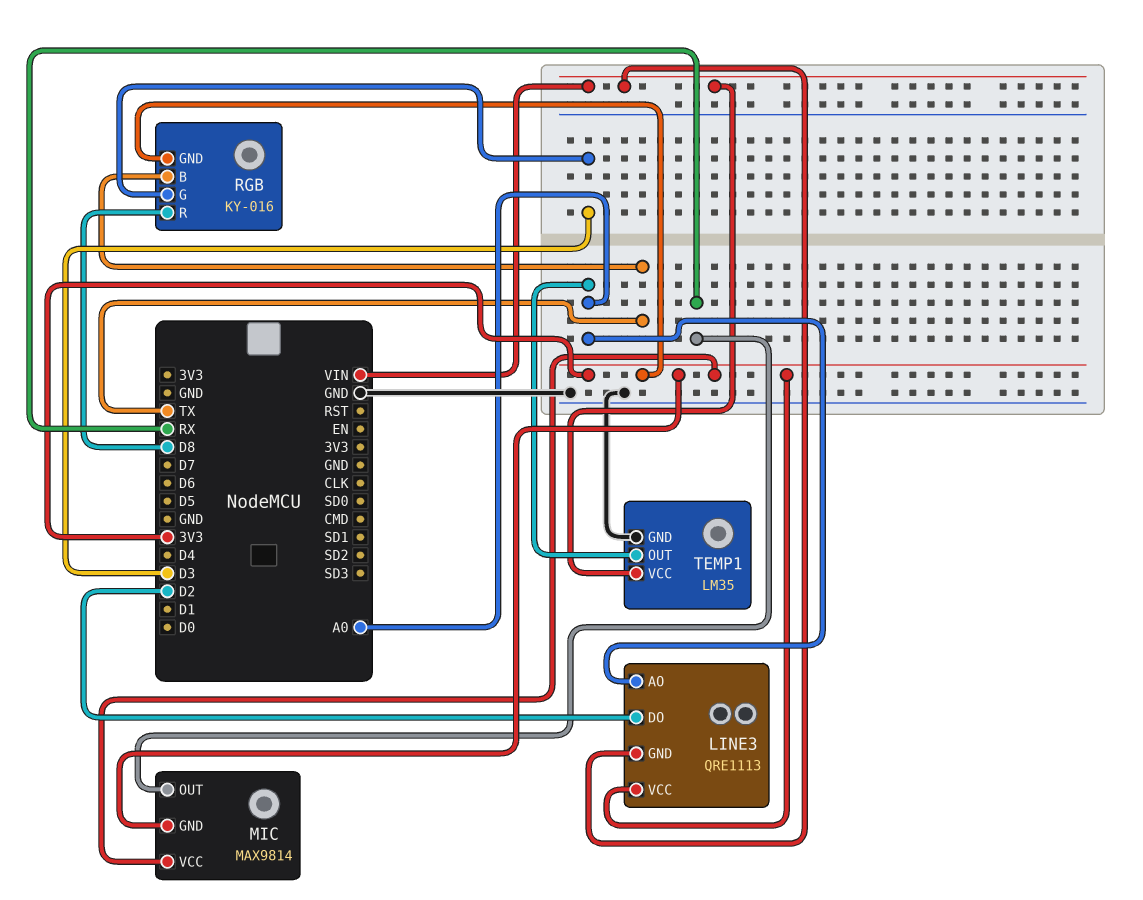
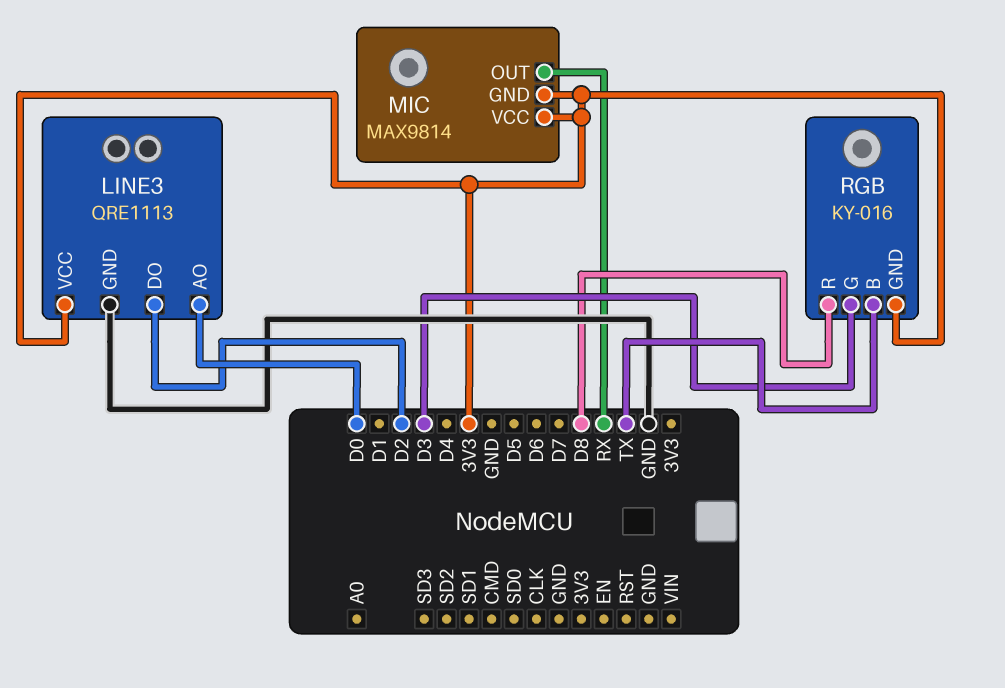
LINE3 pin AO: A0 -> D0
LINE3 pin GND: VIN -> GND
TEMP1: LM35 -> none
TEMP1 pin GND: GND -> none
TEMP1 pin OUT: A0 -> none
TEMP1 pin VCC: VIN -> none

